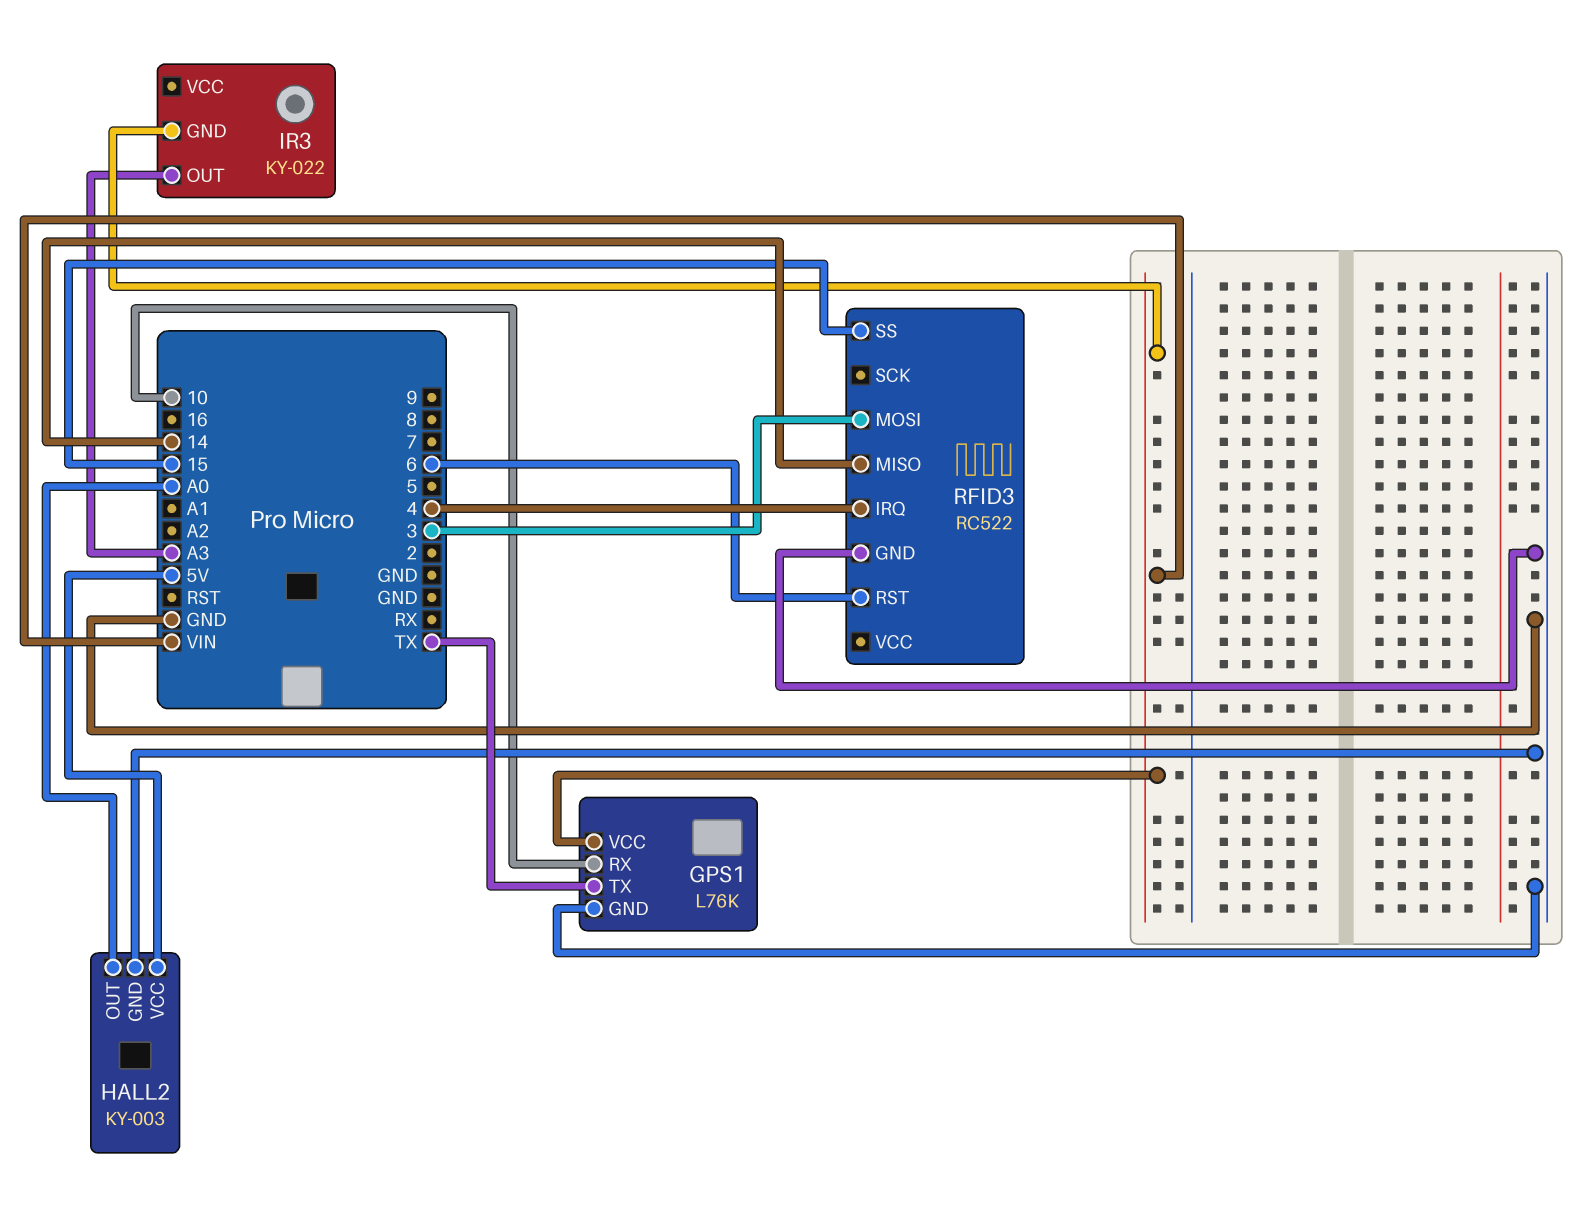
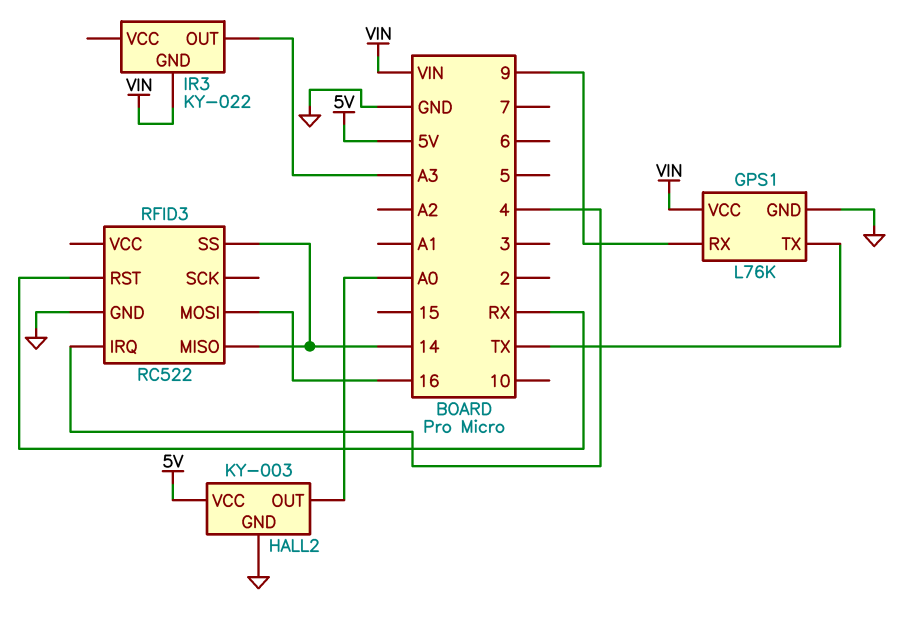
GPS1 pin RX: 10 -> 9
RFID3 pin MOSI: 3 -> 16
RFID3 pin RST: 6 -> RX
RFID3 pin SS: 15 -> 14

